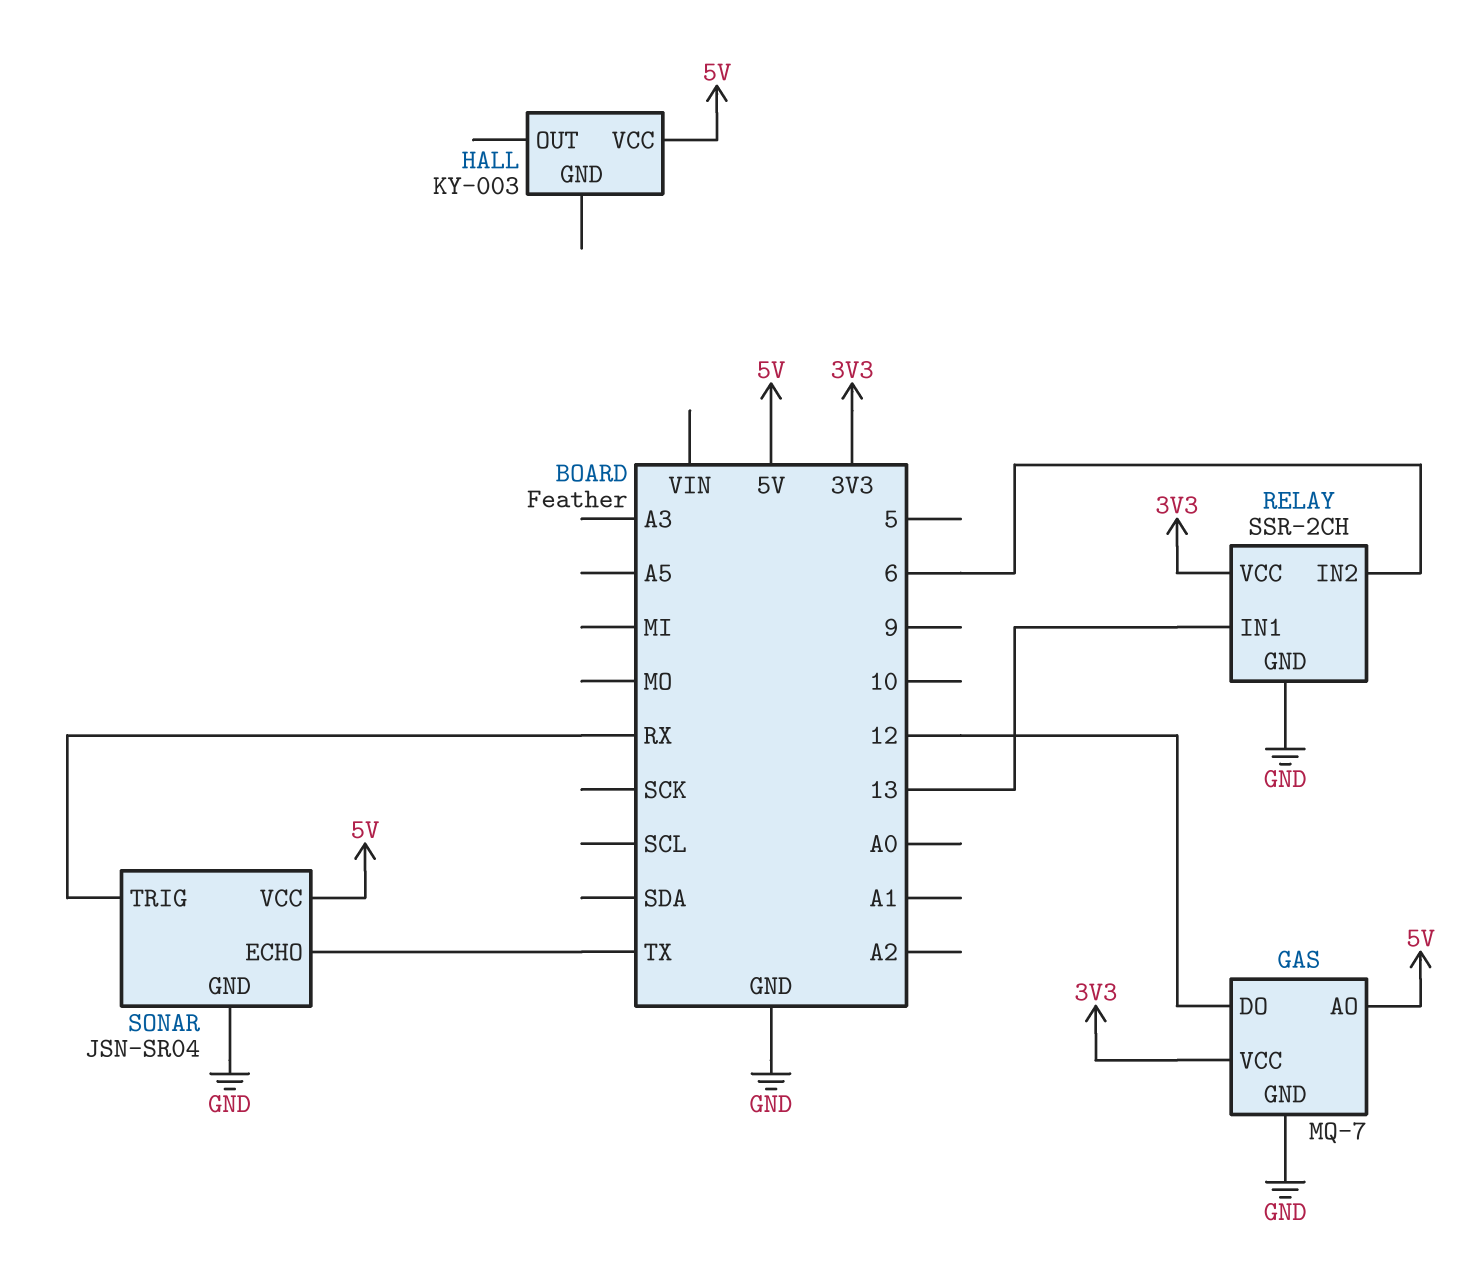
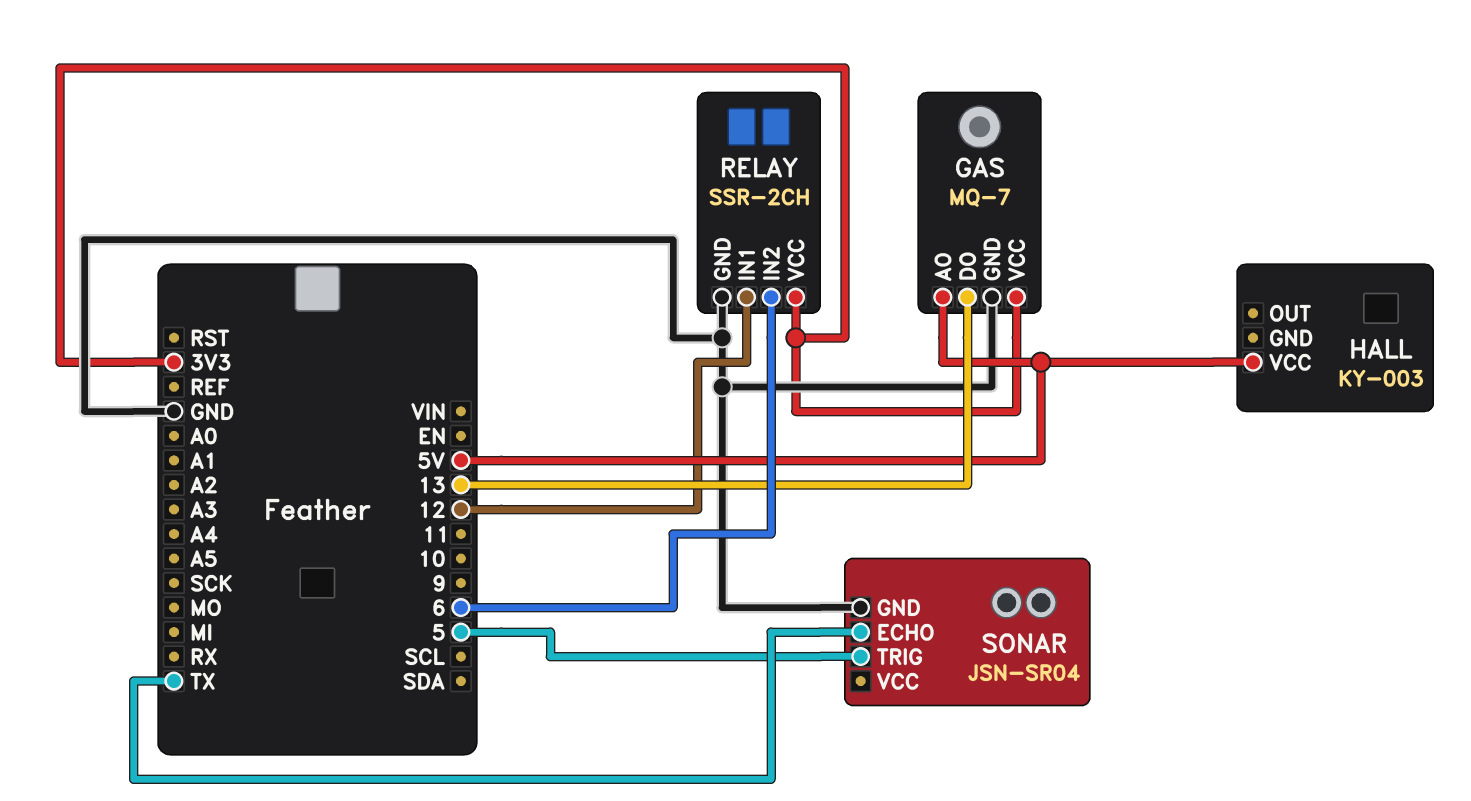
GAS pin DO: 12 -> 13
RELAY pin IN1: 13 -> 12
SONAR pin TRIG: RX -> 5
SONAR pin VCC: 5V -> none

